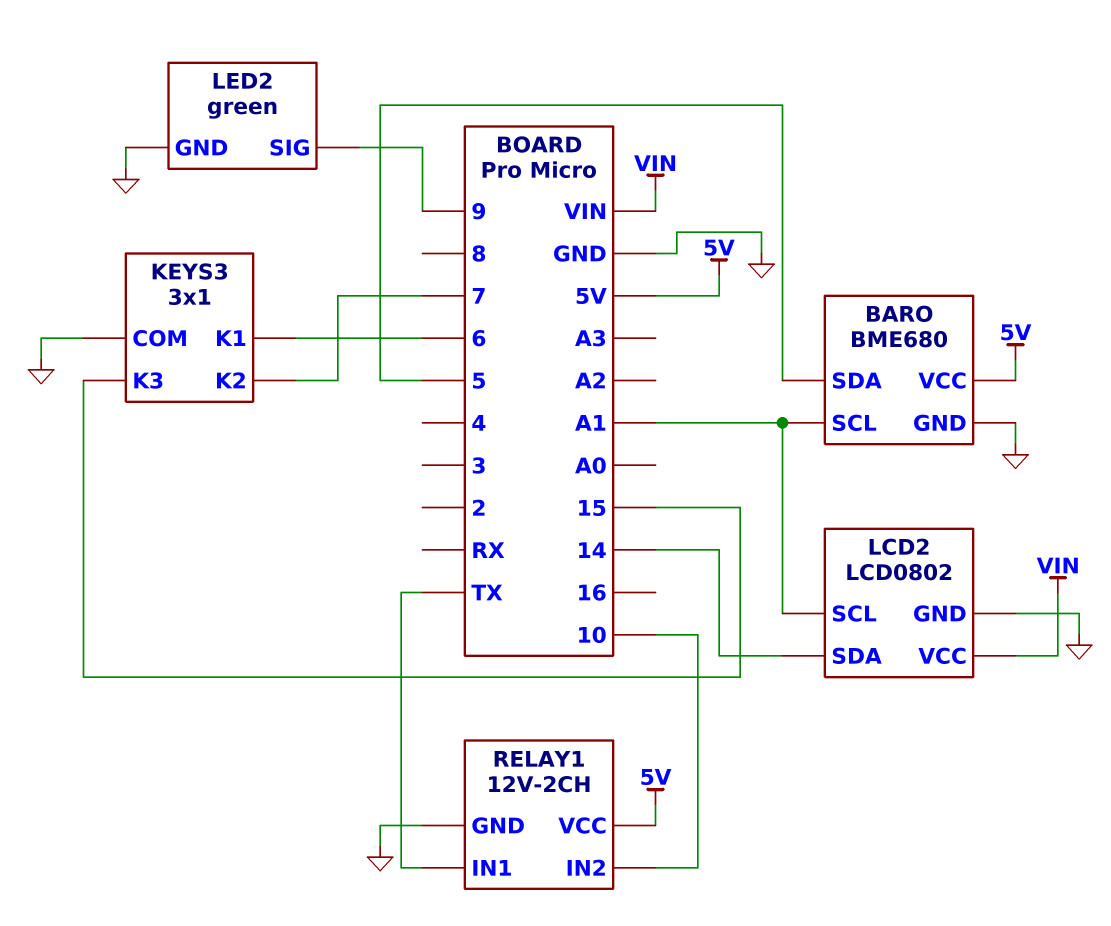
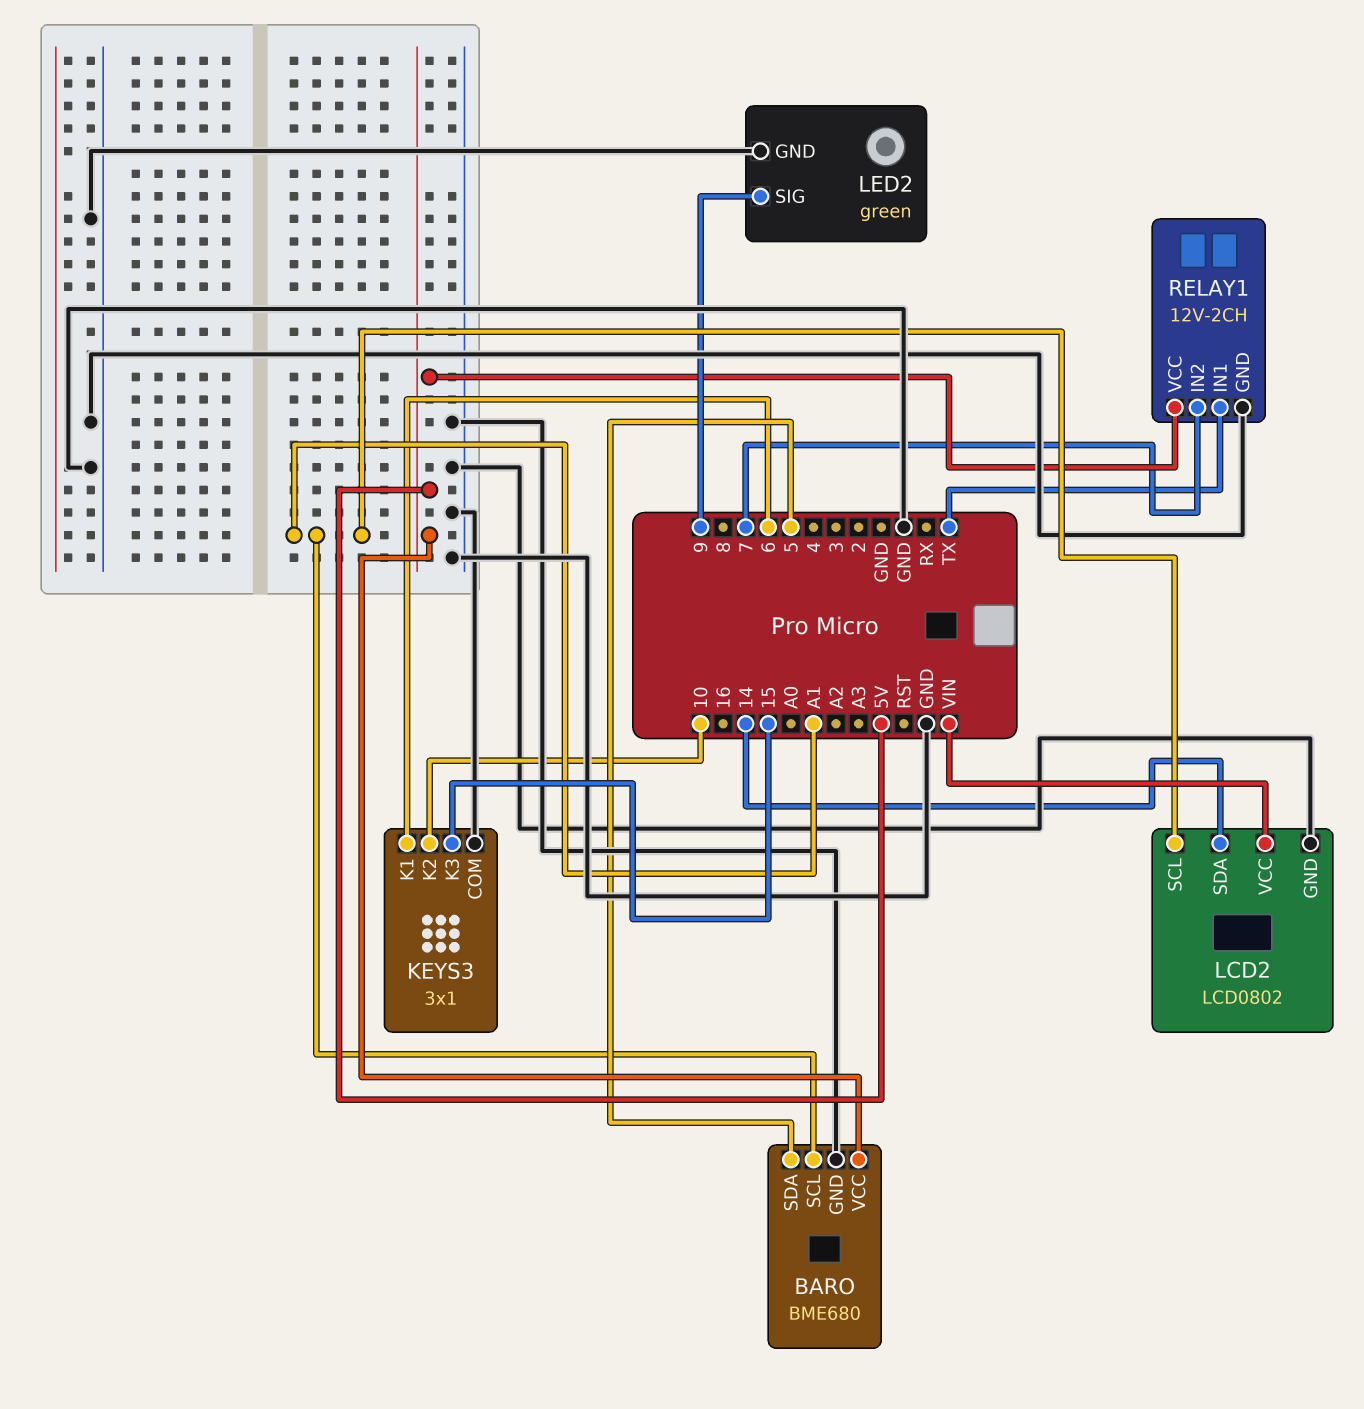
KEYS3 pin K2: 7 -> 10
RELAY1 pin IN2: 10 -> 7

